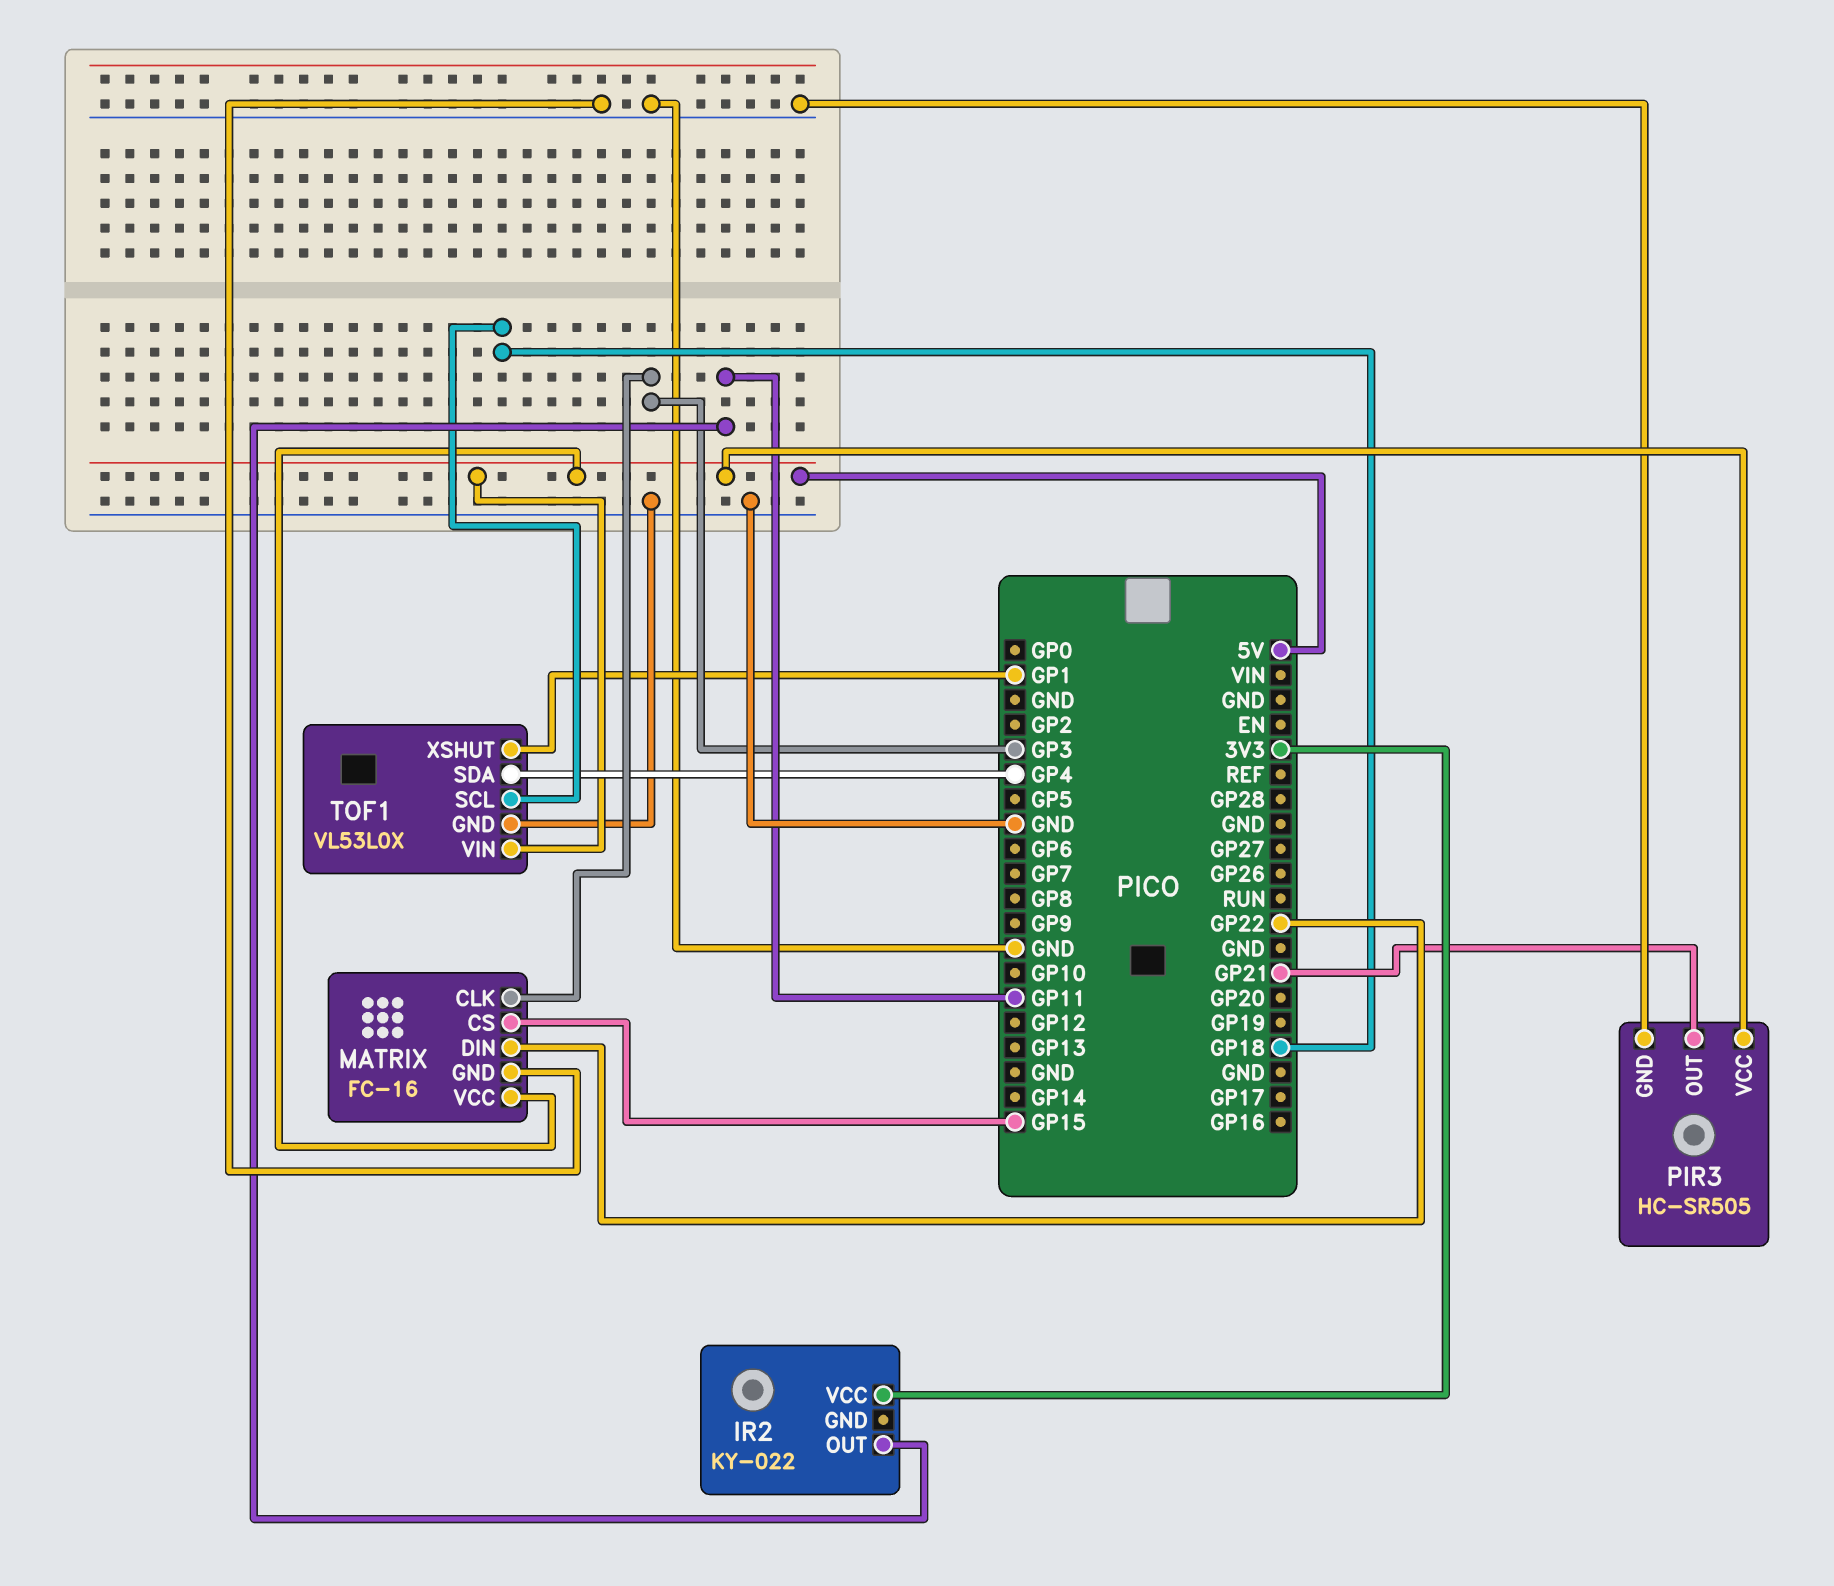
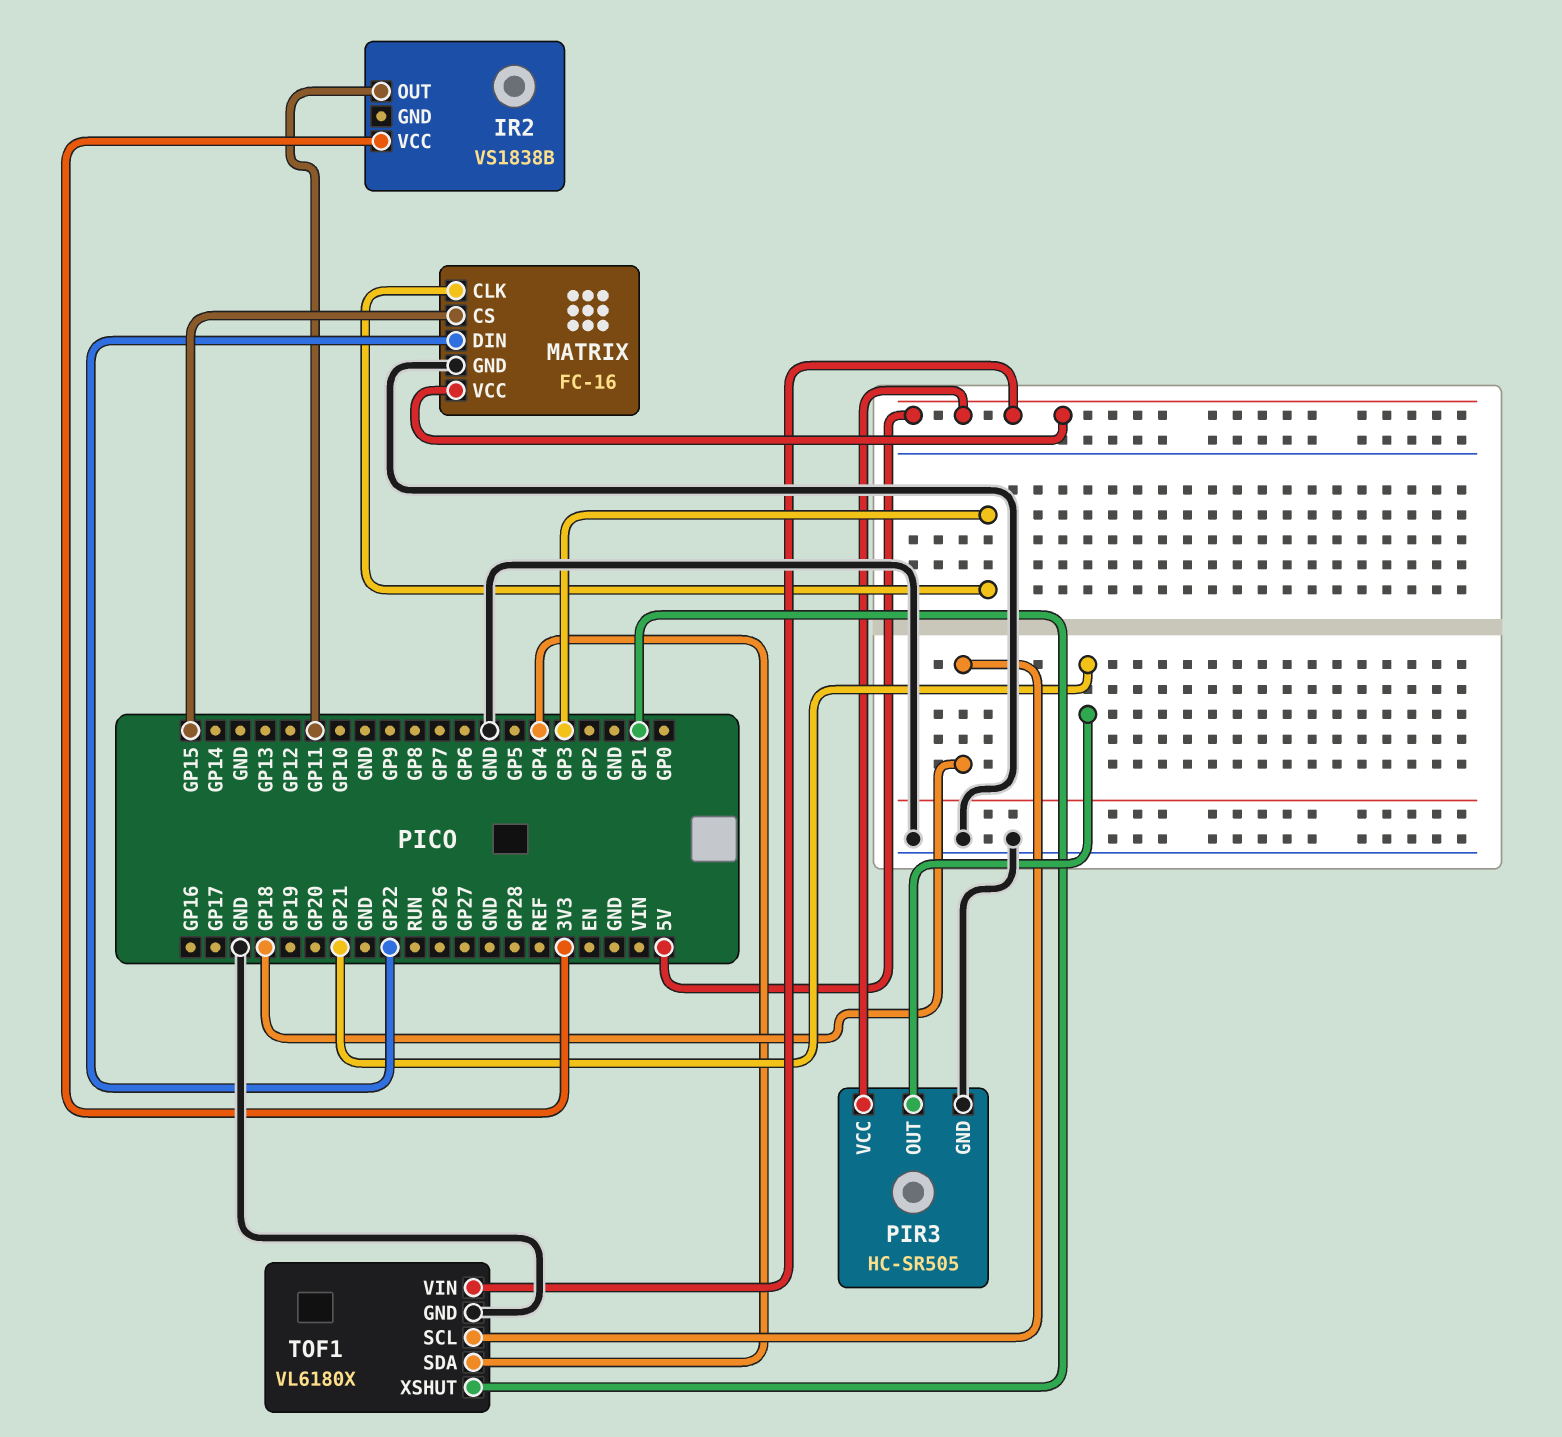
IR2: KY-022 -> VS1838B
TOF1: VL53L0X -> VL6180X

